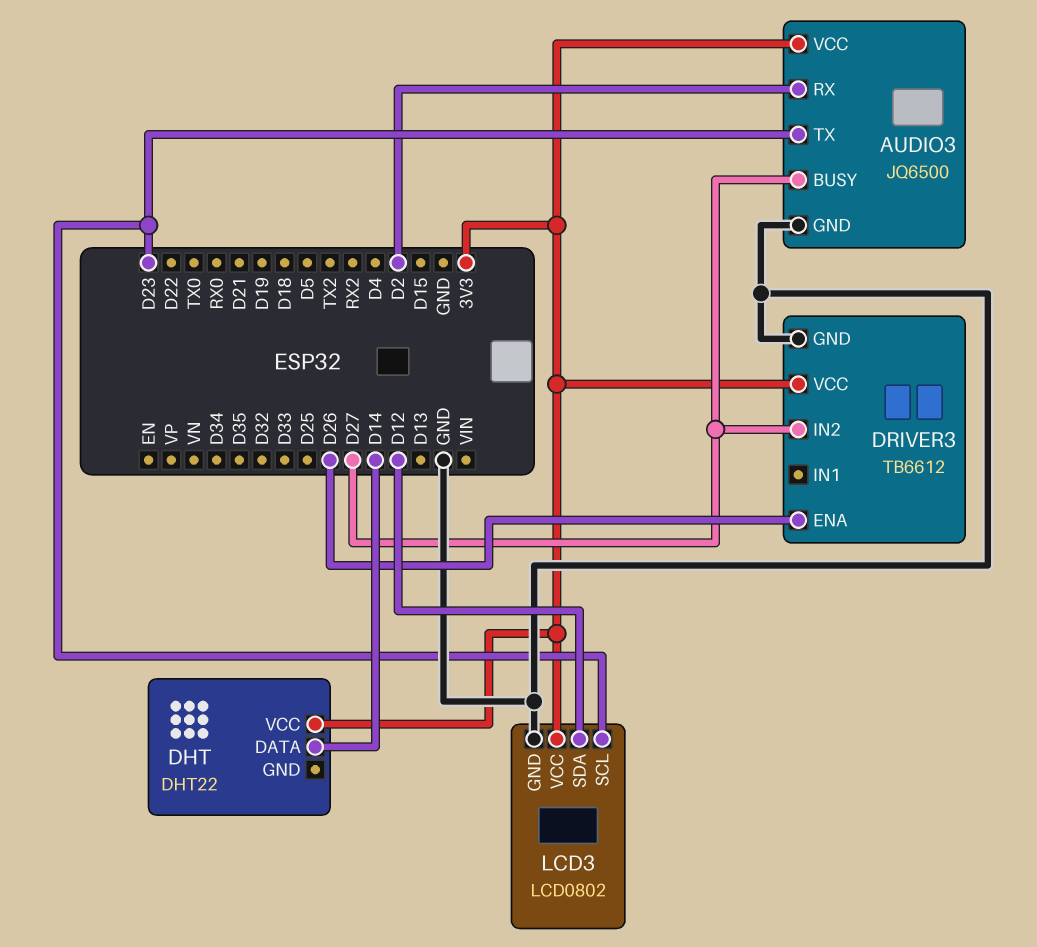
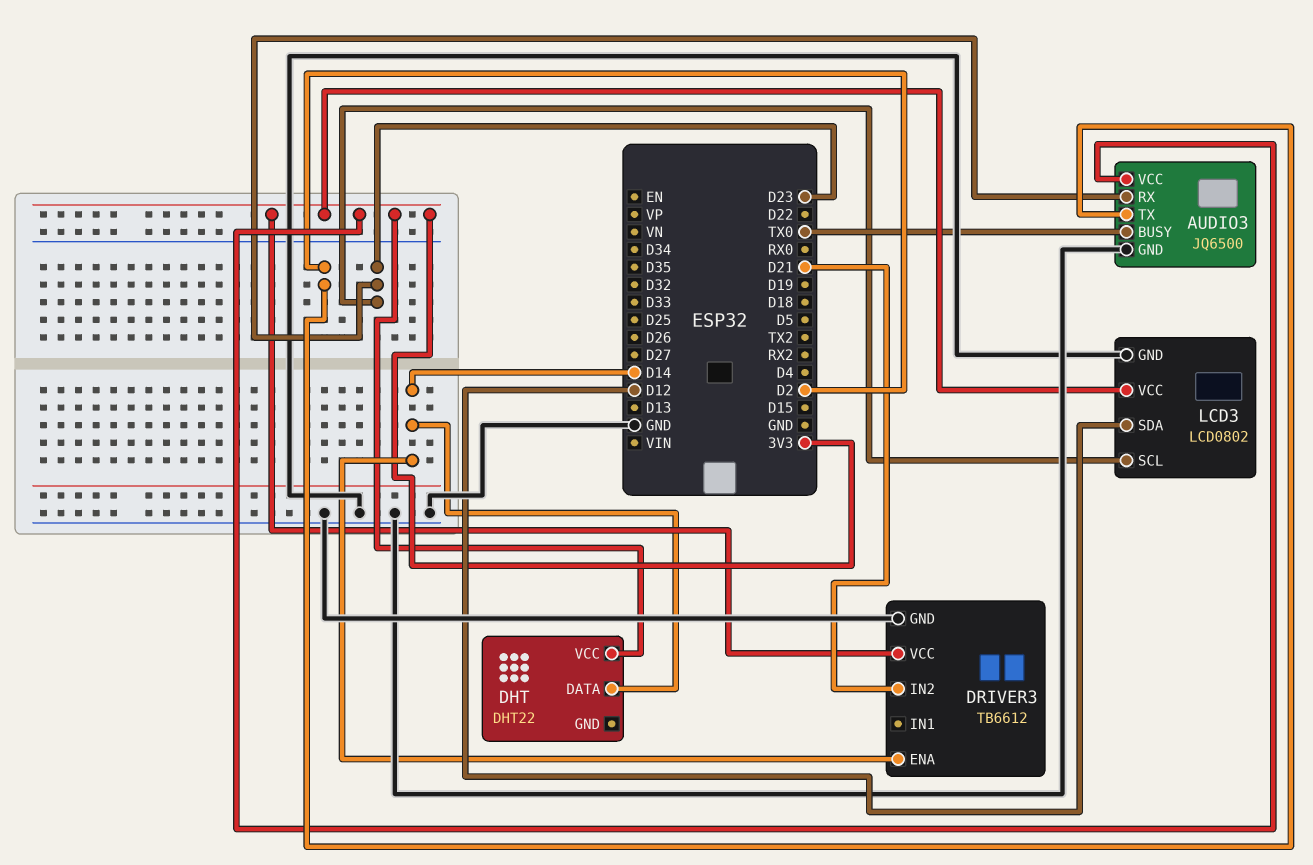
AUDIO3 pin BUSY: D27 -> TX0
AUDIO3 pin RX: D2 -> D23
AUDIO3 pin TX: D23 -> D2
DRIVER3 pin ENA: D26 -> D14
DRIVER3 pin IN2: D27 -> D21

